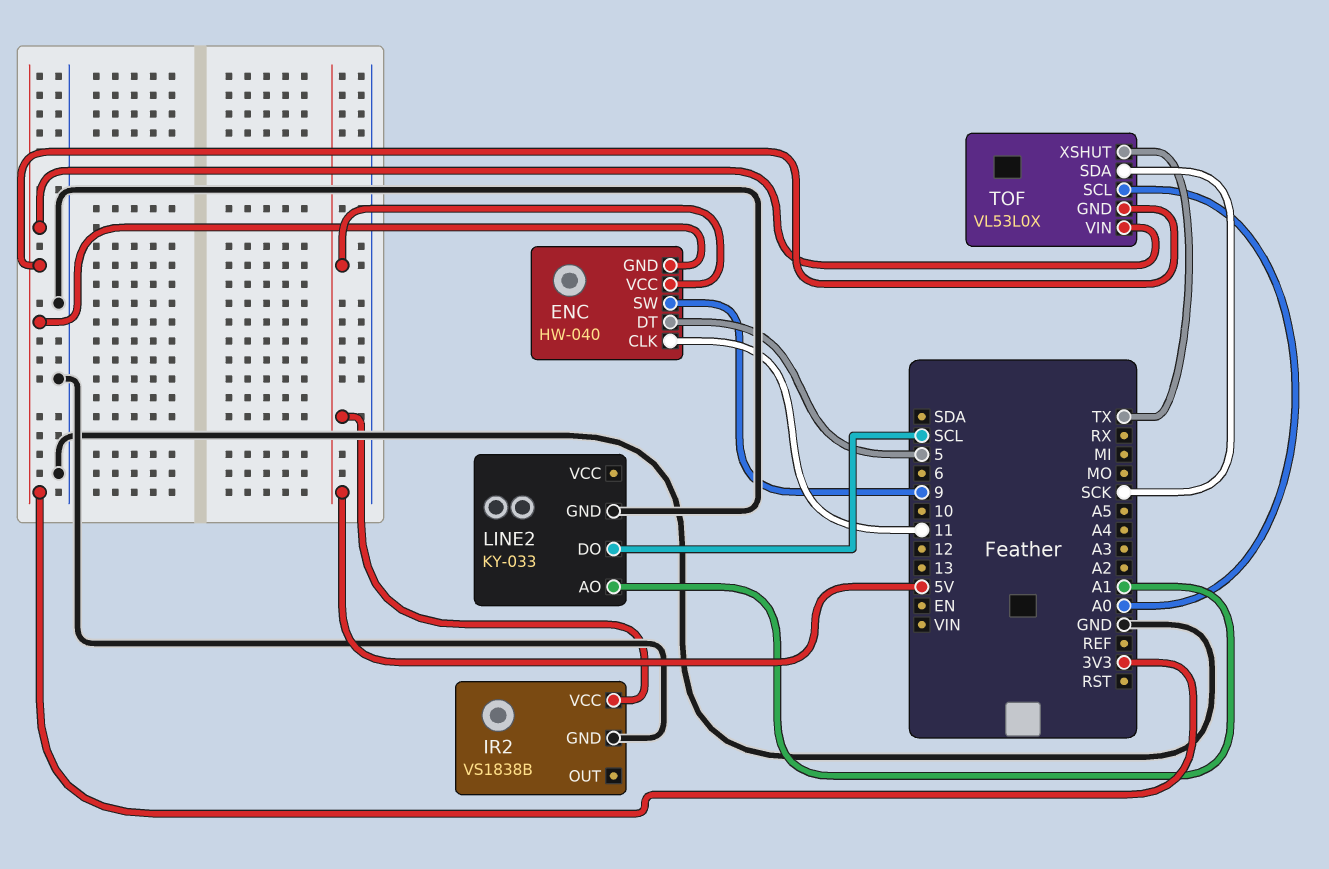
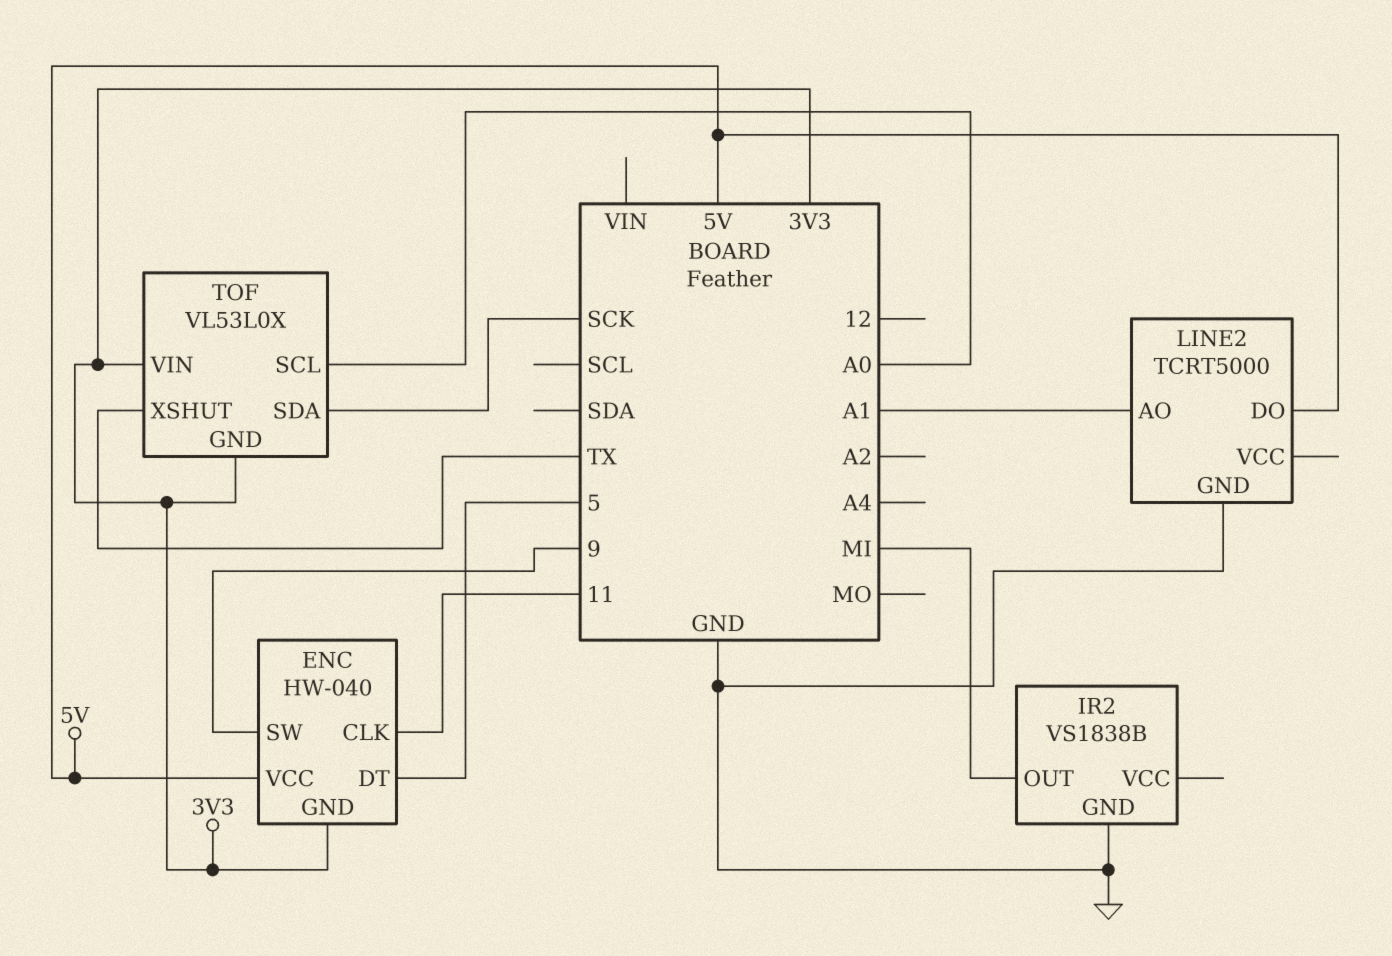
IR2 pin OUT: none -> MI
IR2 pin VCC: 5V -> none
LINE2: KY-033 -> TCRT5000
LINE2 pin DO: SCL -> 5V

